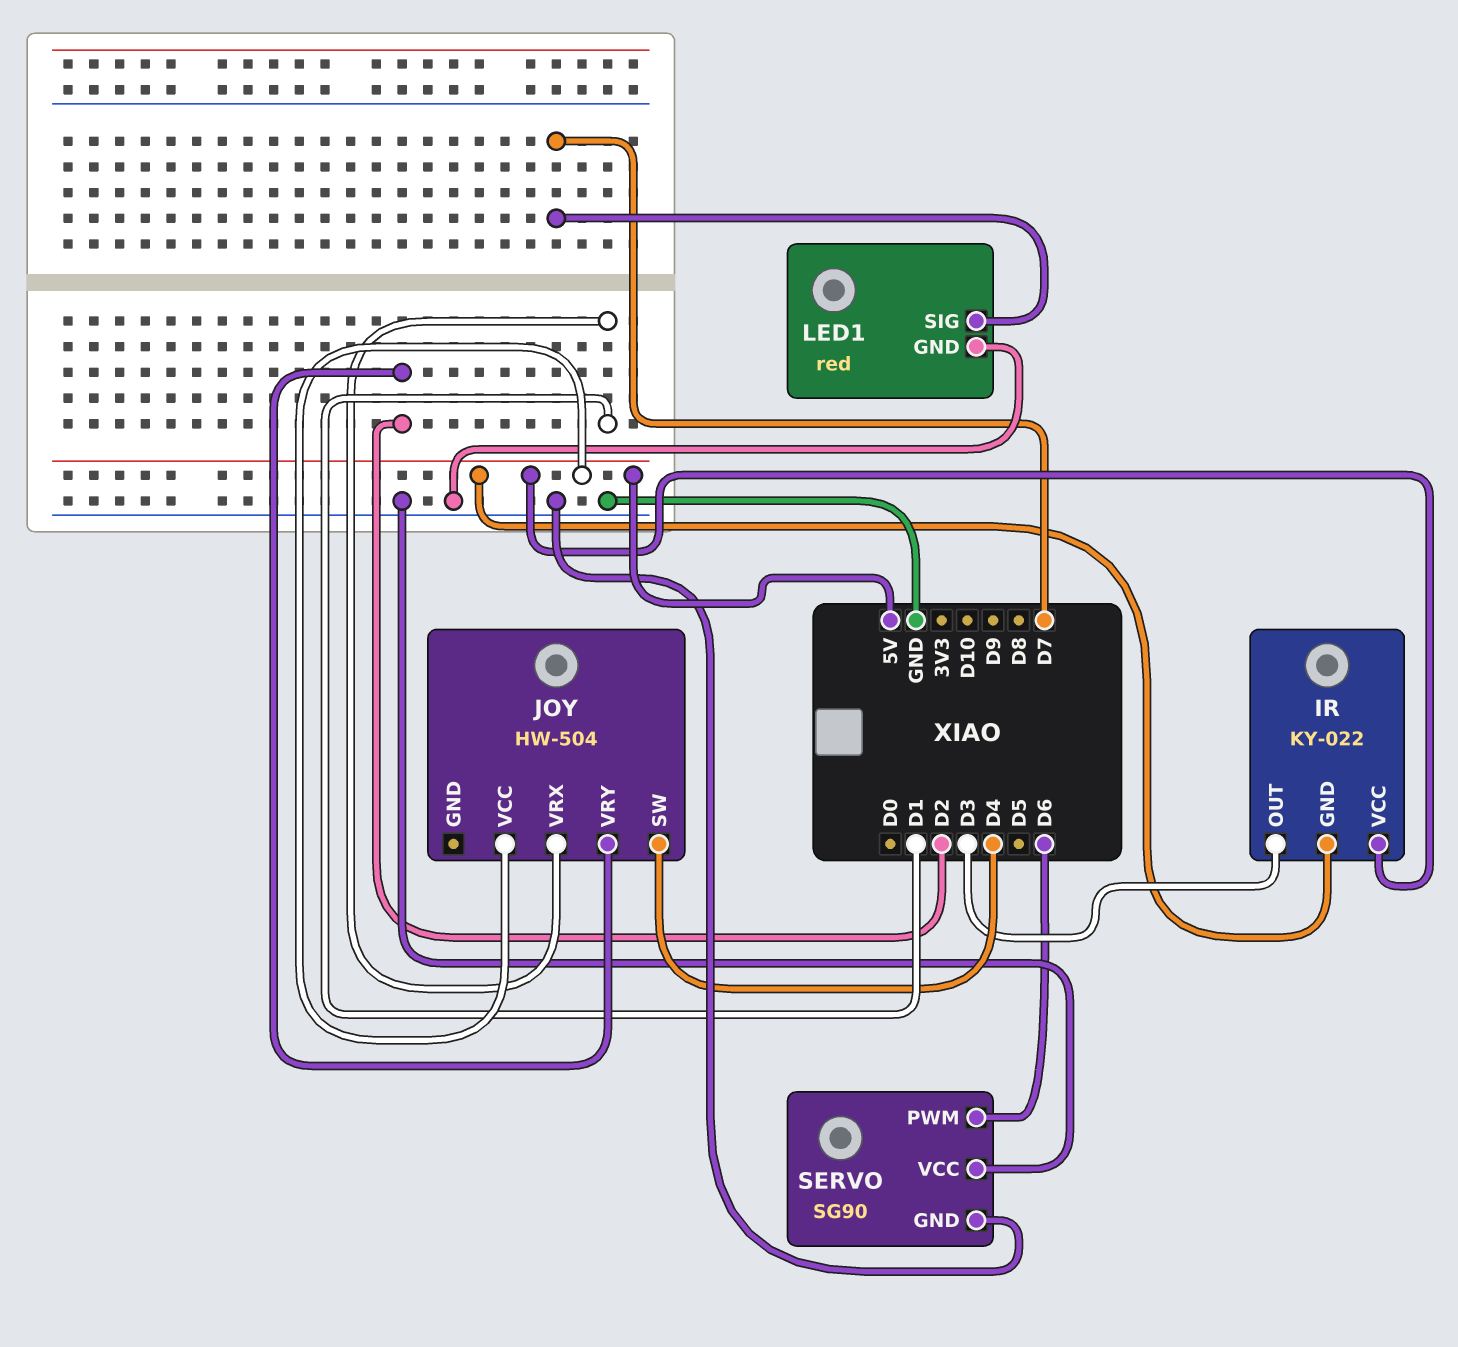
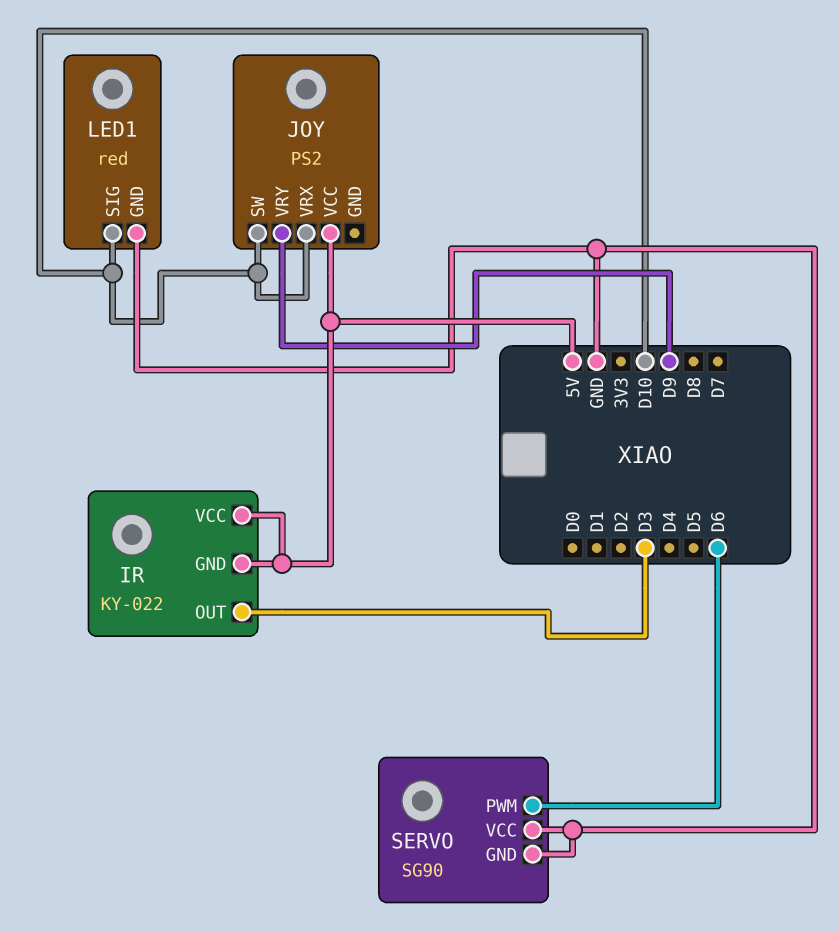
JOY: HW-504 -> PS2
JOY pin SW: D4 -> D10
JOY pin VRX: D1 -> D10
JOY pin VRY: D2 -> D9
LED1 pin SIG: D7 -> D10

